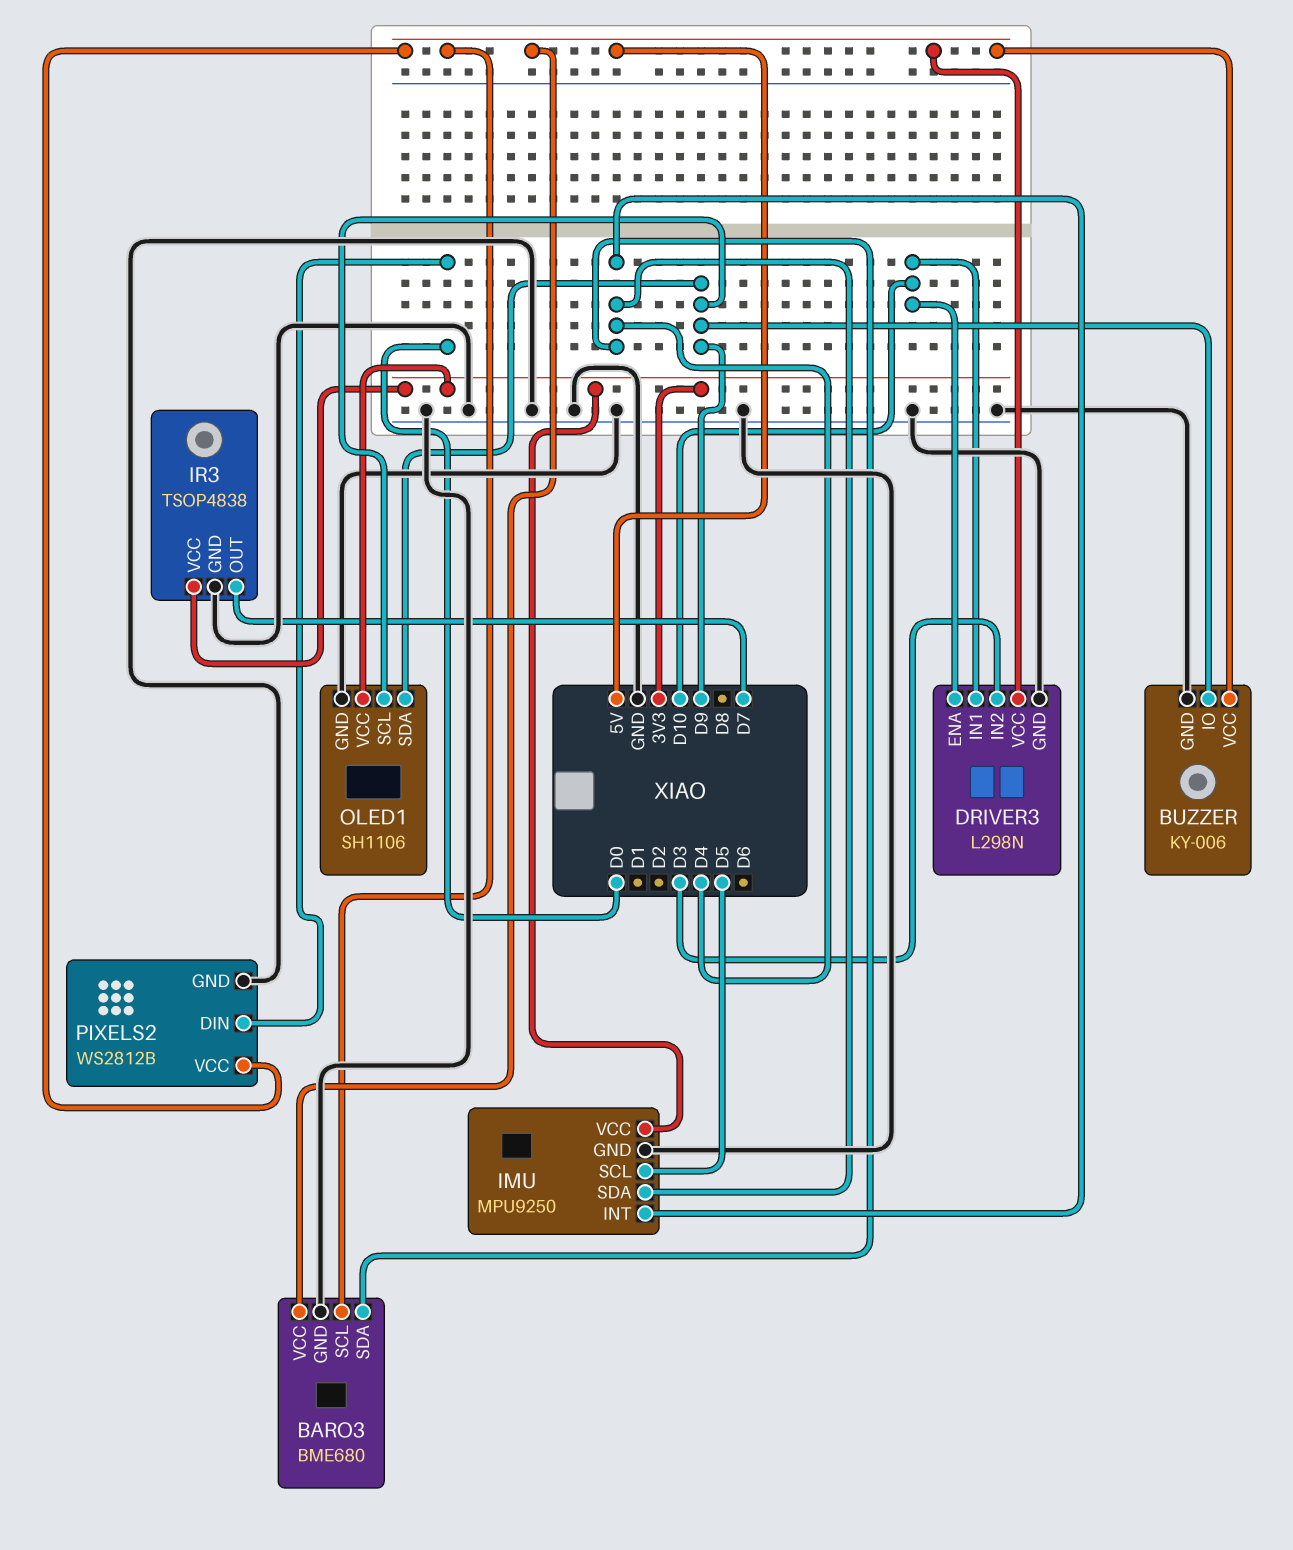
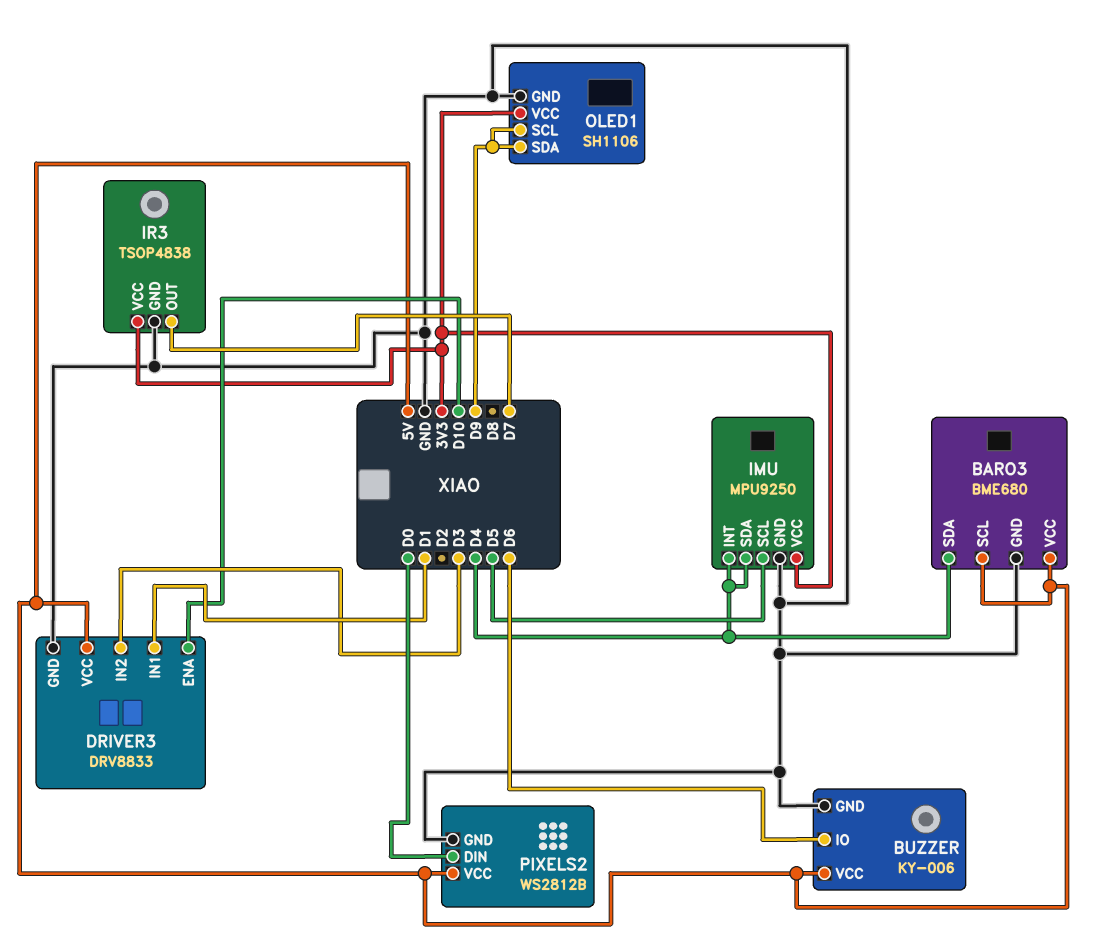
BUZZER pin IO: D9 -> D6
DRIVER3: L298N -> DRV8833
DRIVER3 pin IN1: D10 -> D1

